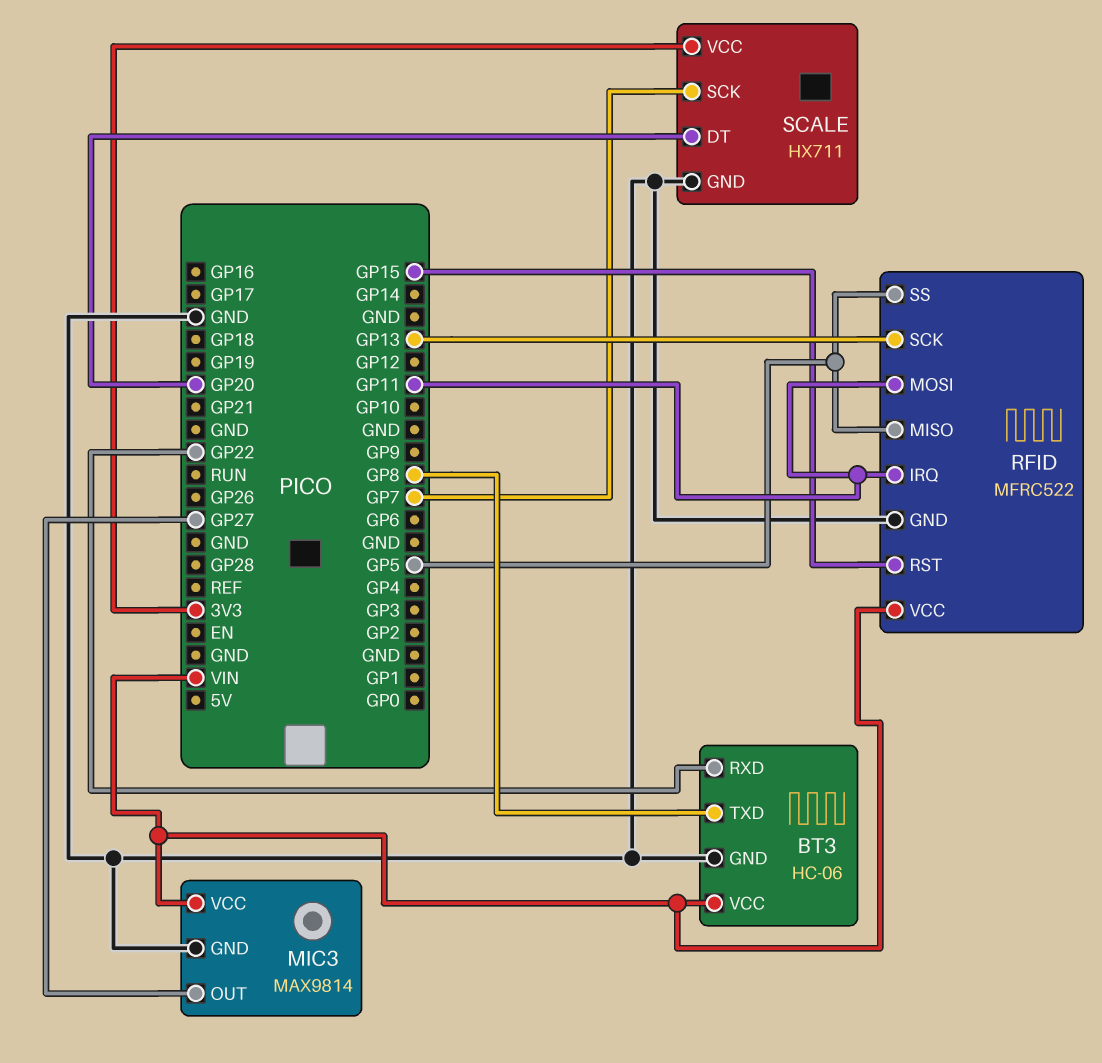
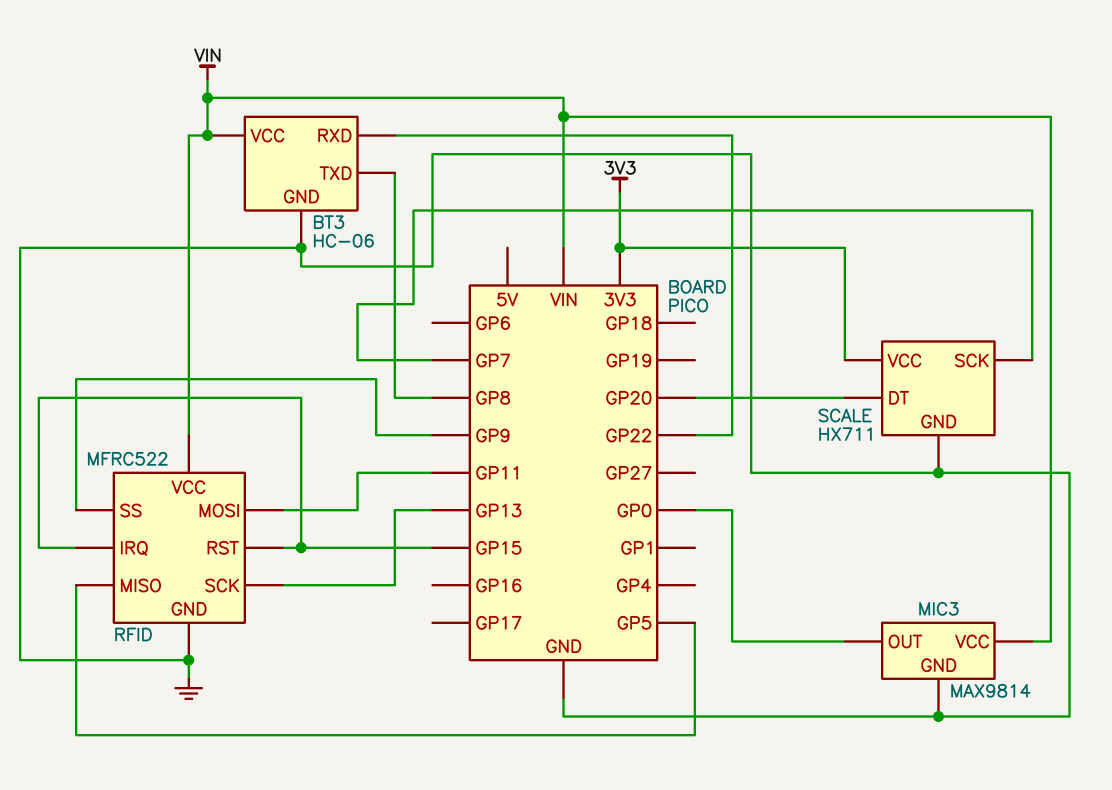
MIC3 pin OUT: GP27 -> GP0
RFID pin IRQ: GP11 -> GP15
RFID pin SS: GP5 -> GP9

